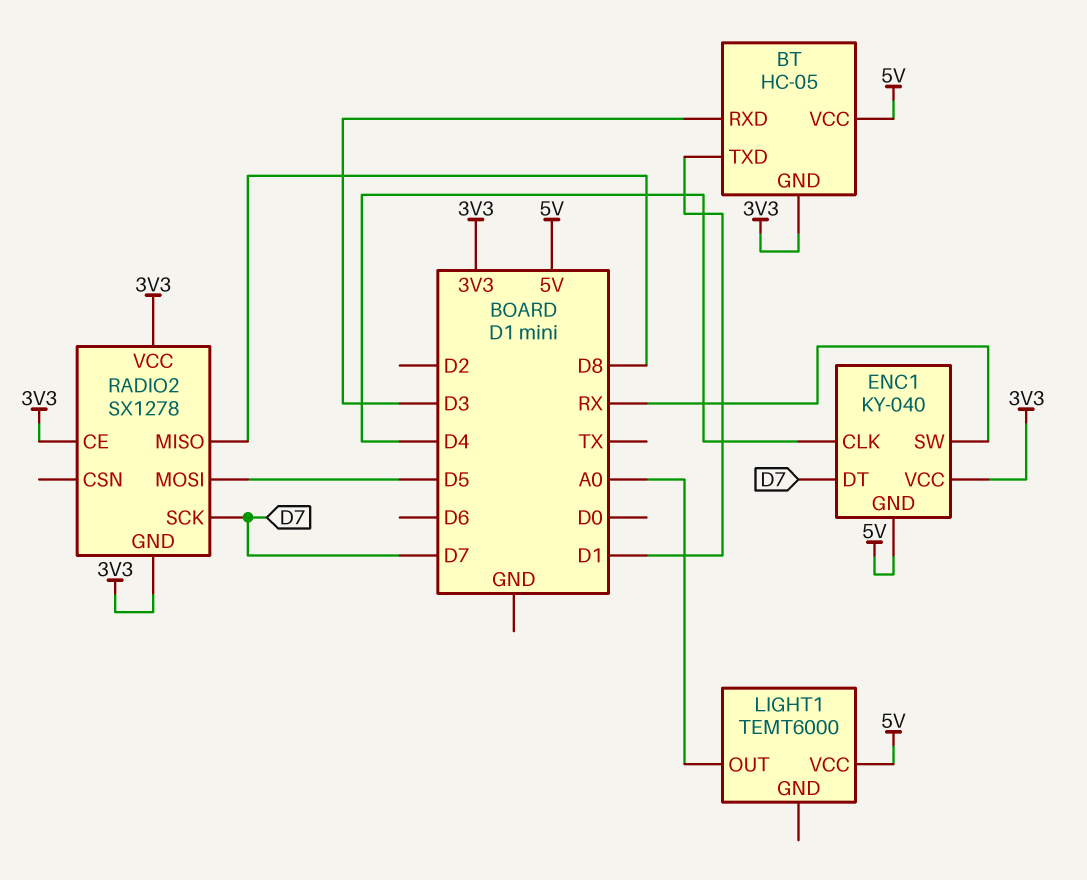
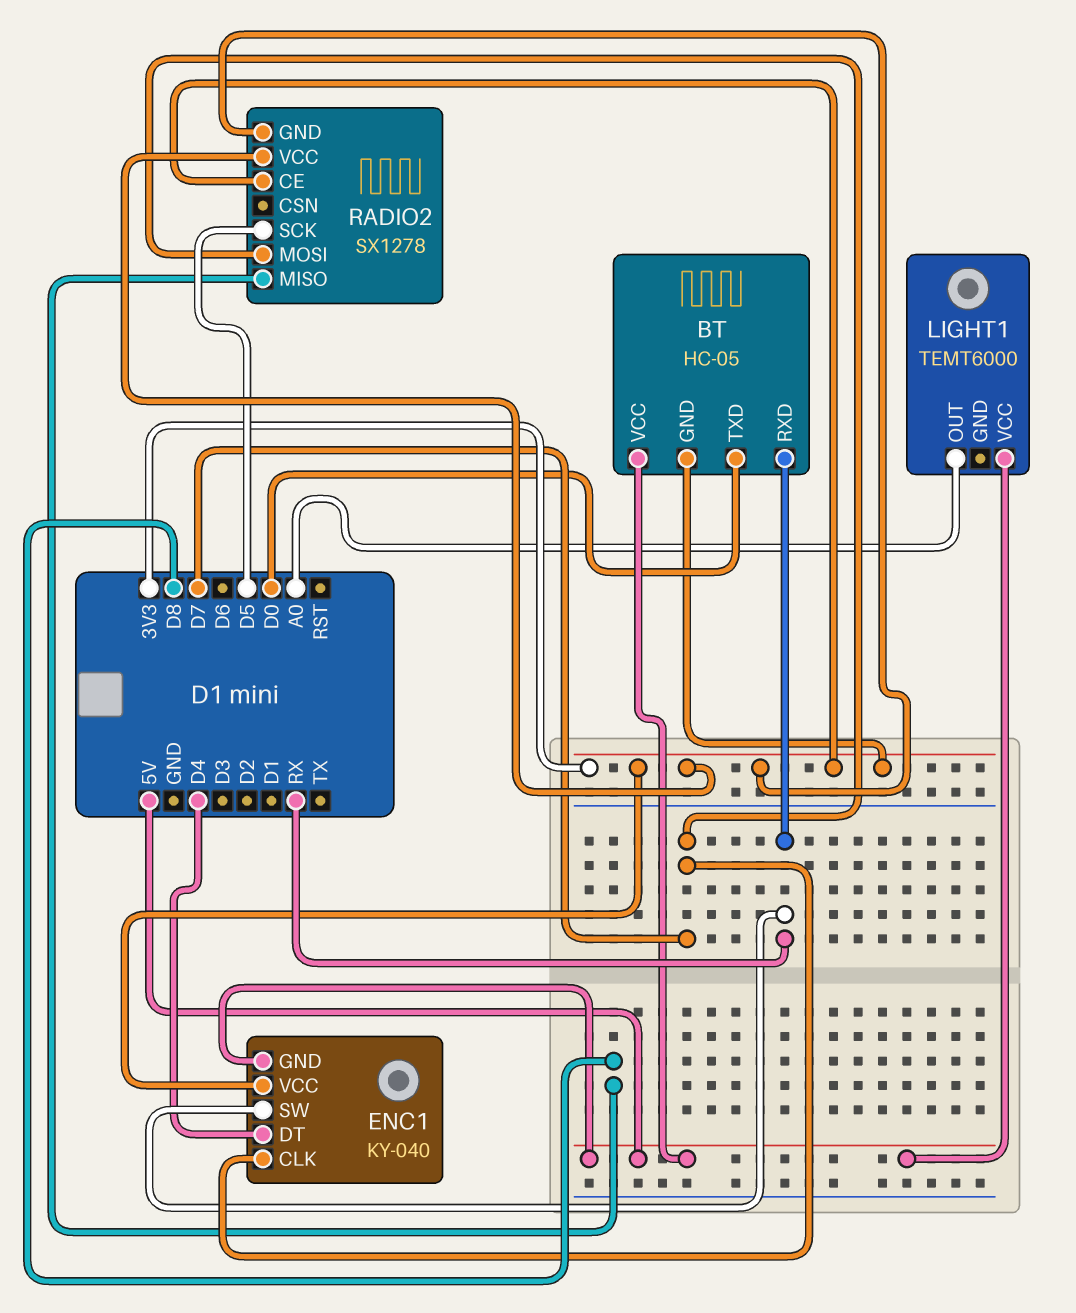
BT pin RXD: D3 -> RX
BT pin TXD: D1 -> D0
ENC1 pin CLK: D4 -> D7
ENC1 pin DT: D7 -> D4
RADIO2 pin MOSI: D5 -> D7
RADIO2 pin SCK: D7 -> D5

